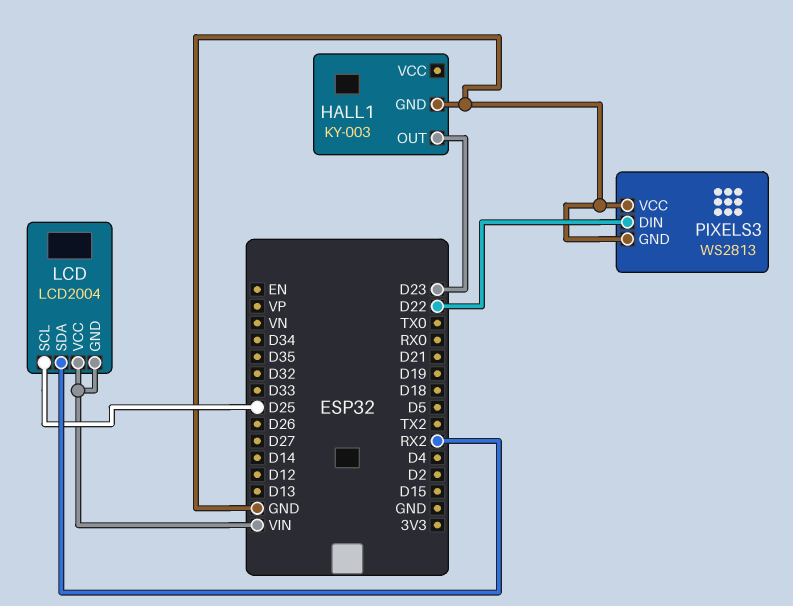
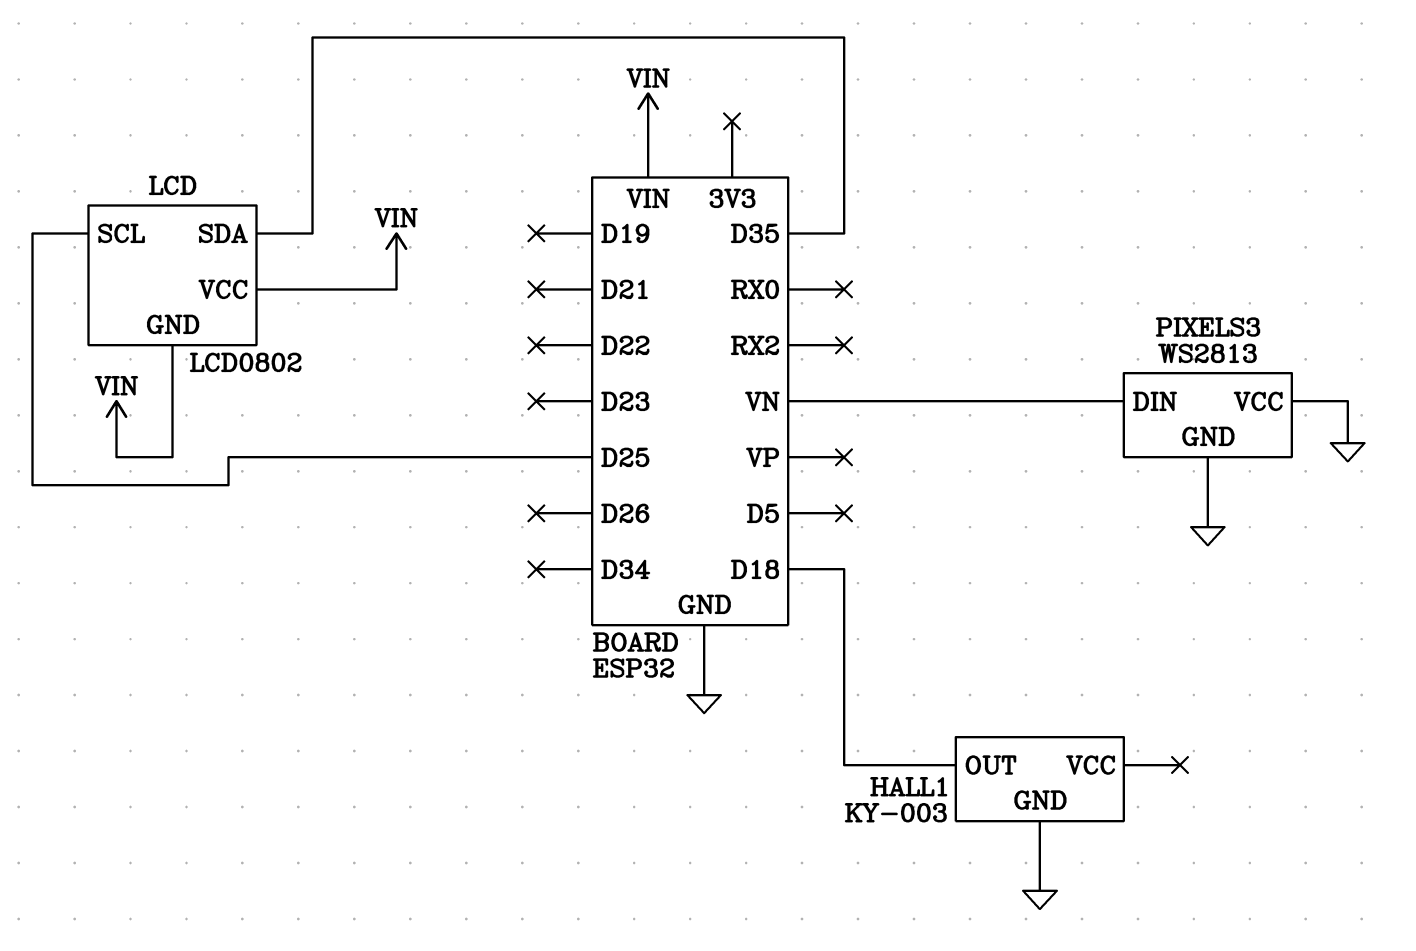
HALL1 pin OUT: D23 -> D18
LCD: LCD2004 -> LCD0802
LCD pin SDA: RX2 -> D35
PIXELS3 pin DIN: D22 -> VN

